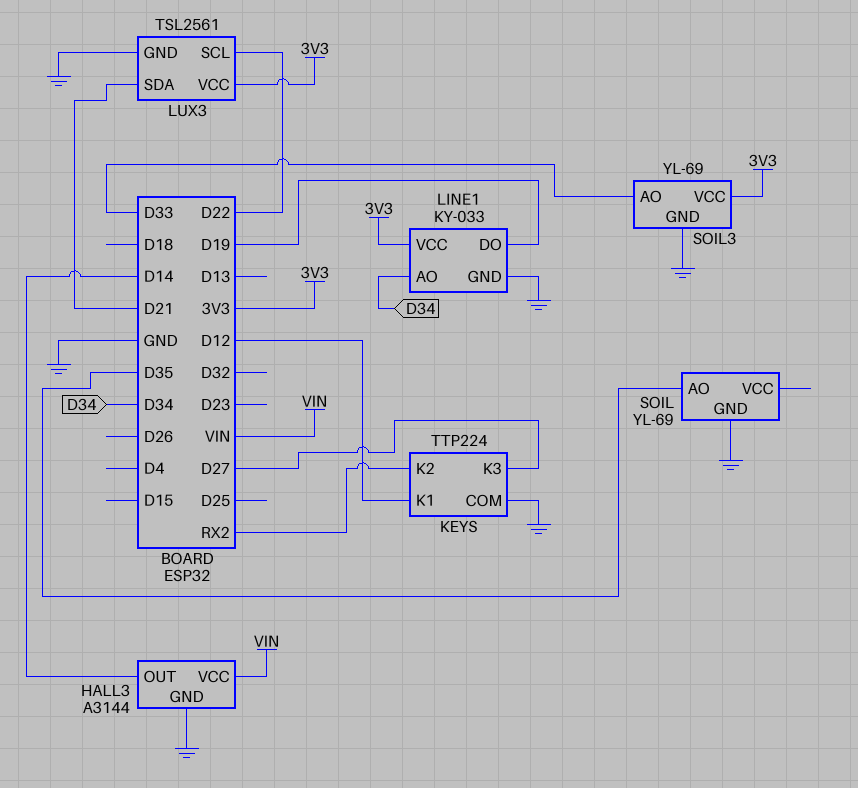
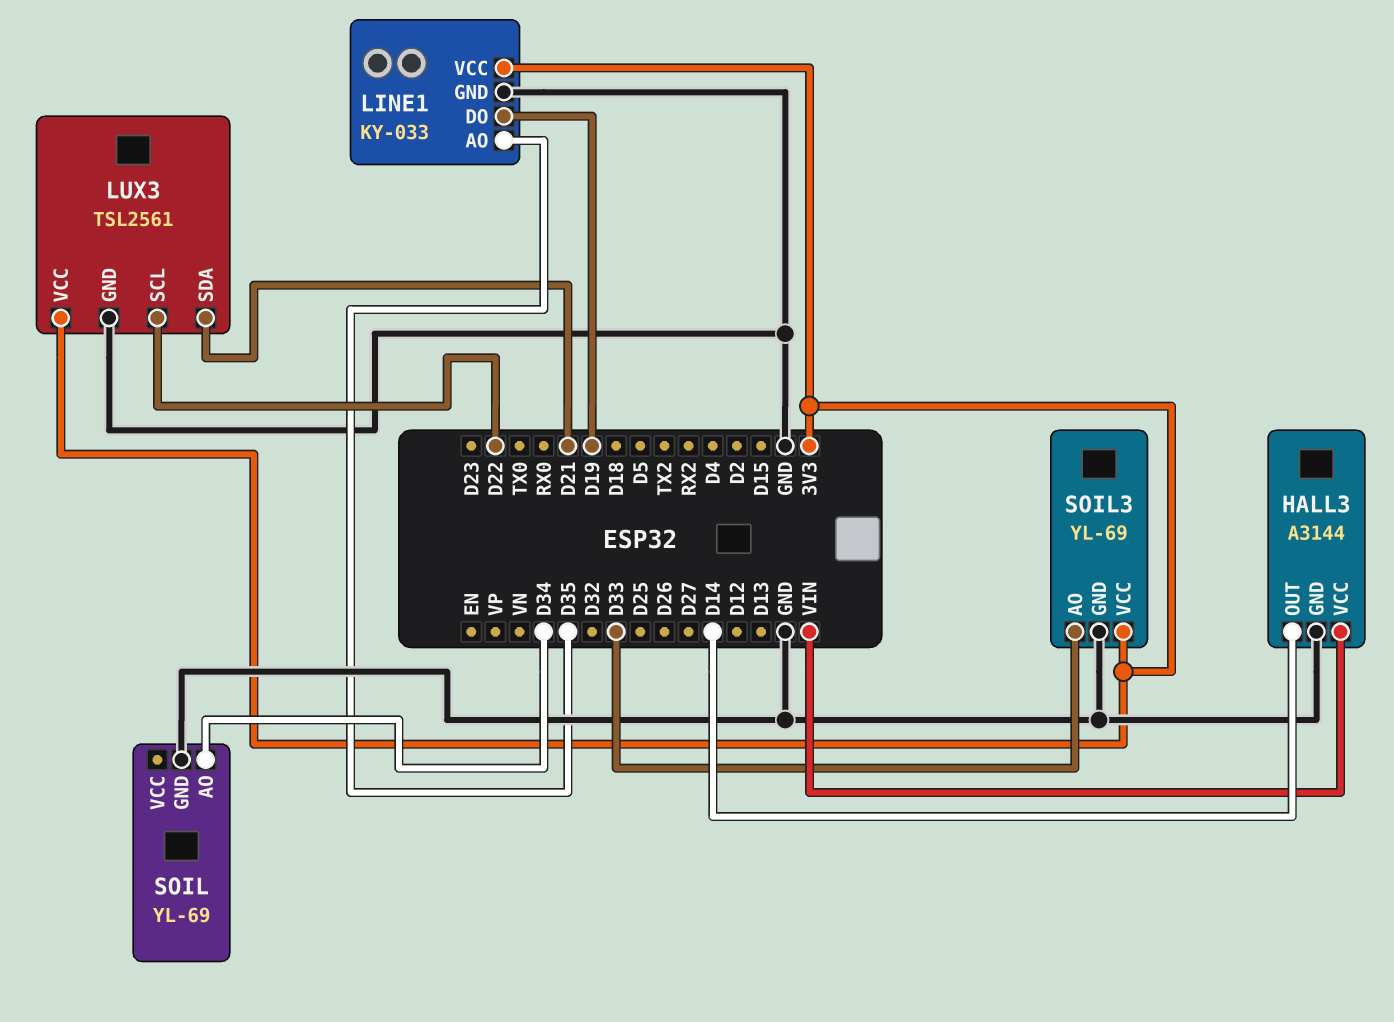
KEYS: TTP224 -> none
KEYS pin COM: GND -> none
KEYS pin K1: D12 -> none
KEYS pin K2: RX2 -> none
KEYS pin K3: D27 -> none
LINE1 pin AO: D34 -> D35
SOIL pin AO: D35 -> D34

